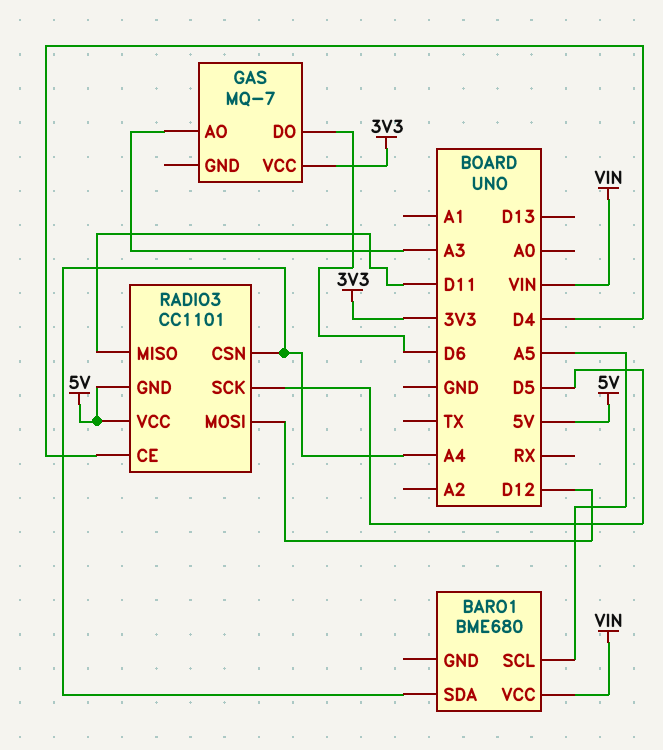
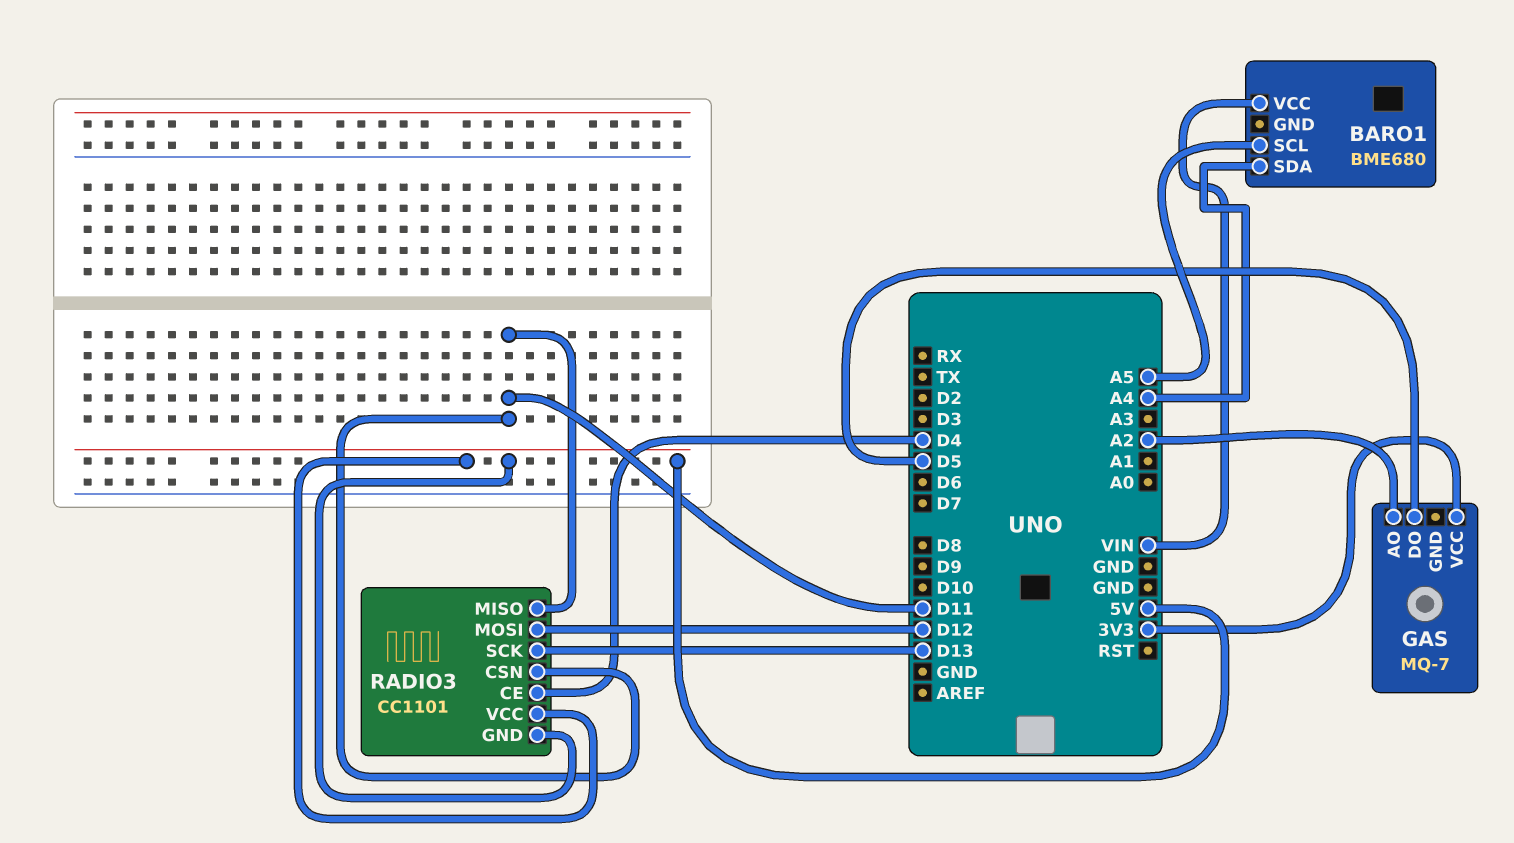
GAS pin AO: A3 -> A2
GAS pin DO: D6 -> D5
RADIO3 pin CSN: A4 -> D11
RADIO3 pin SCK: D5 -> D13

